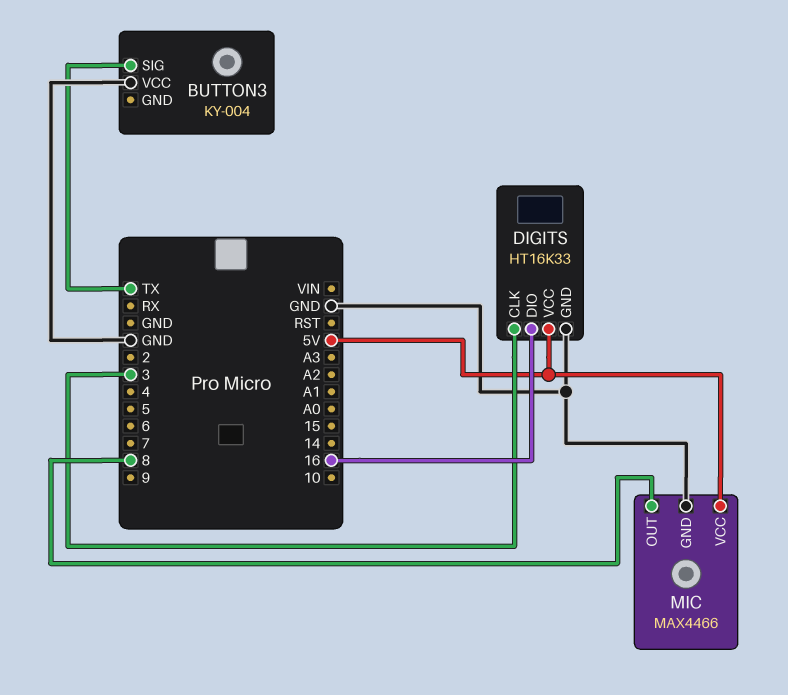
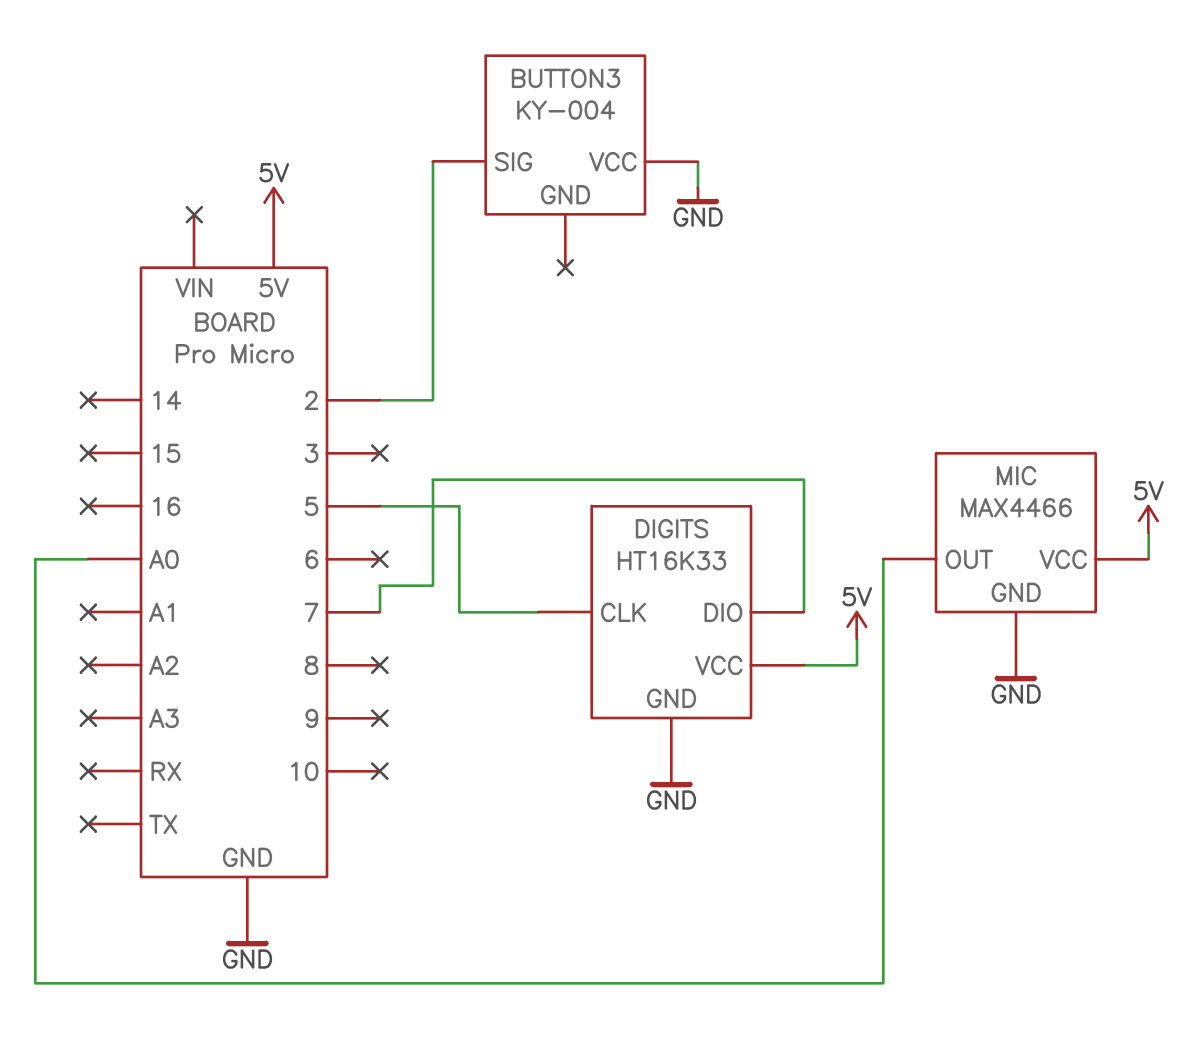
BUTTON3 pin SIG: TX -> 2
DIGITS pin CLK: 3 -> 5
DIGITS pin DIO: 16 -> 7
MIC pin OUT: 8 -> A0

